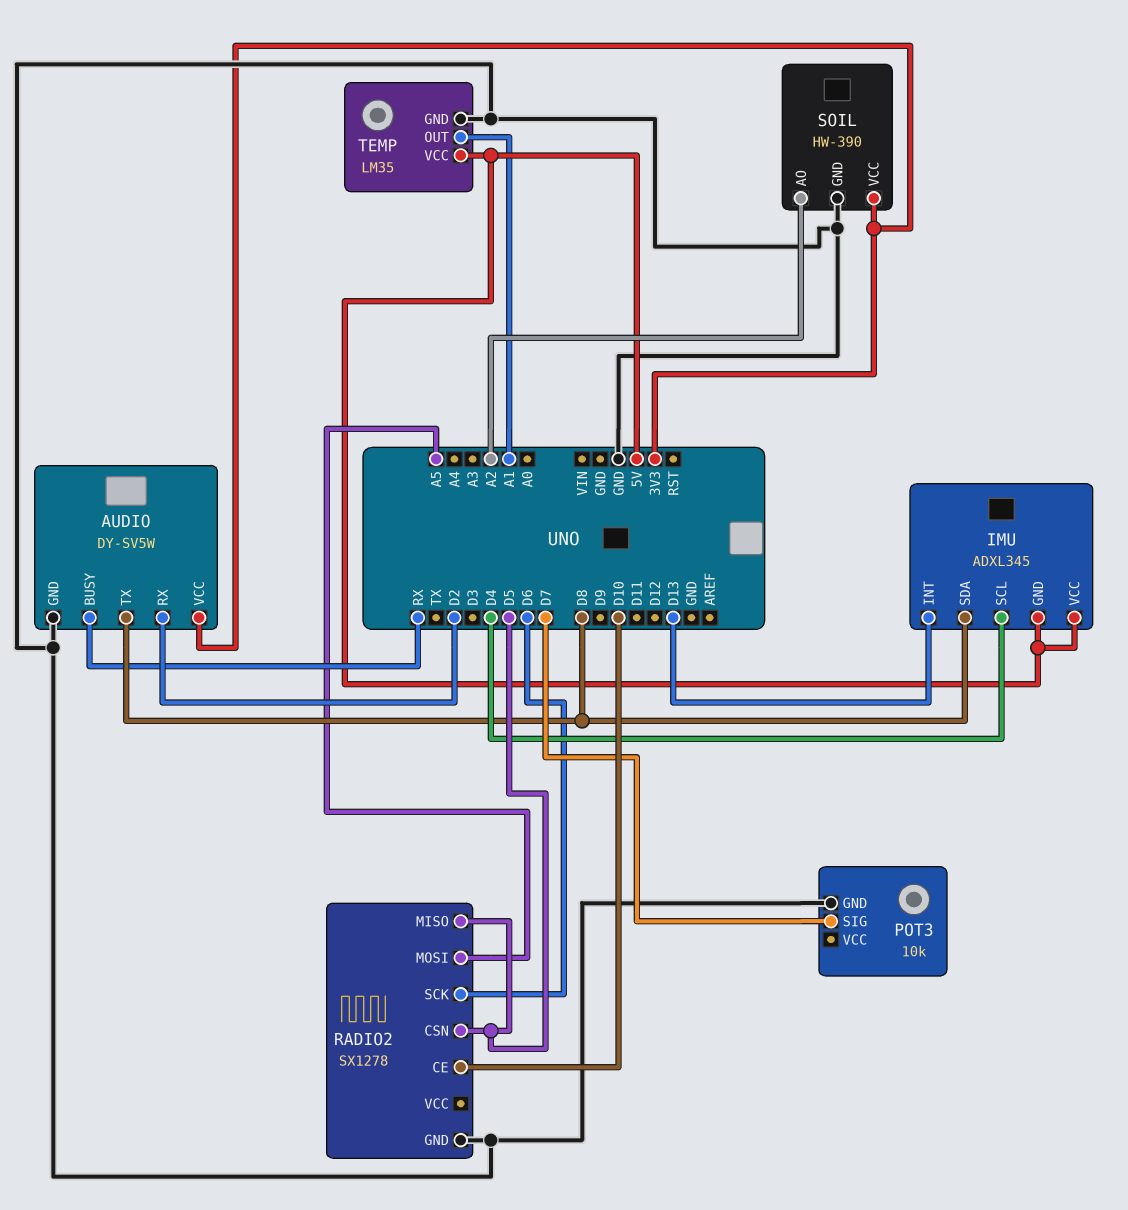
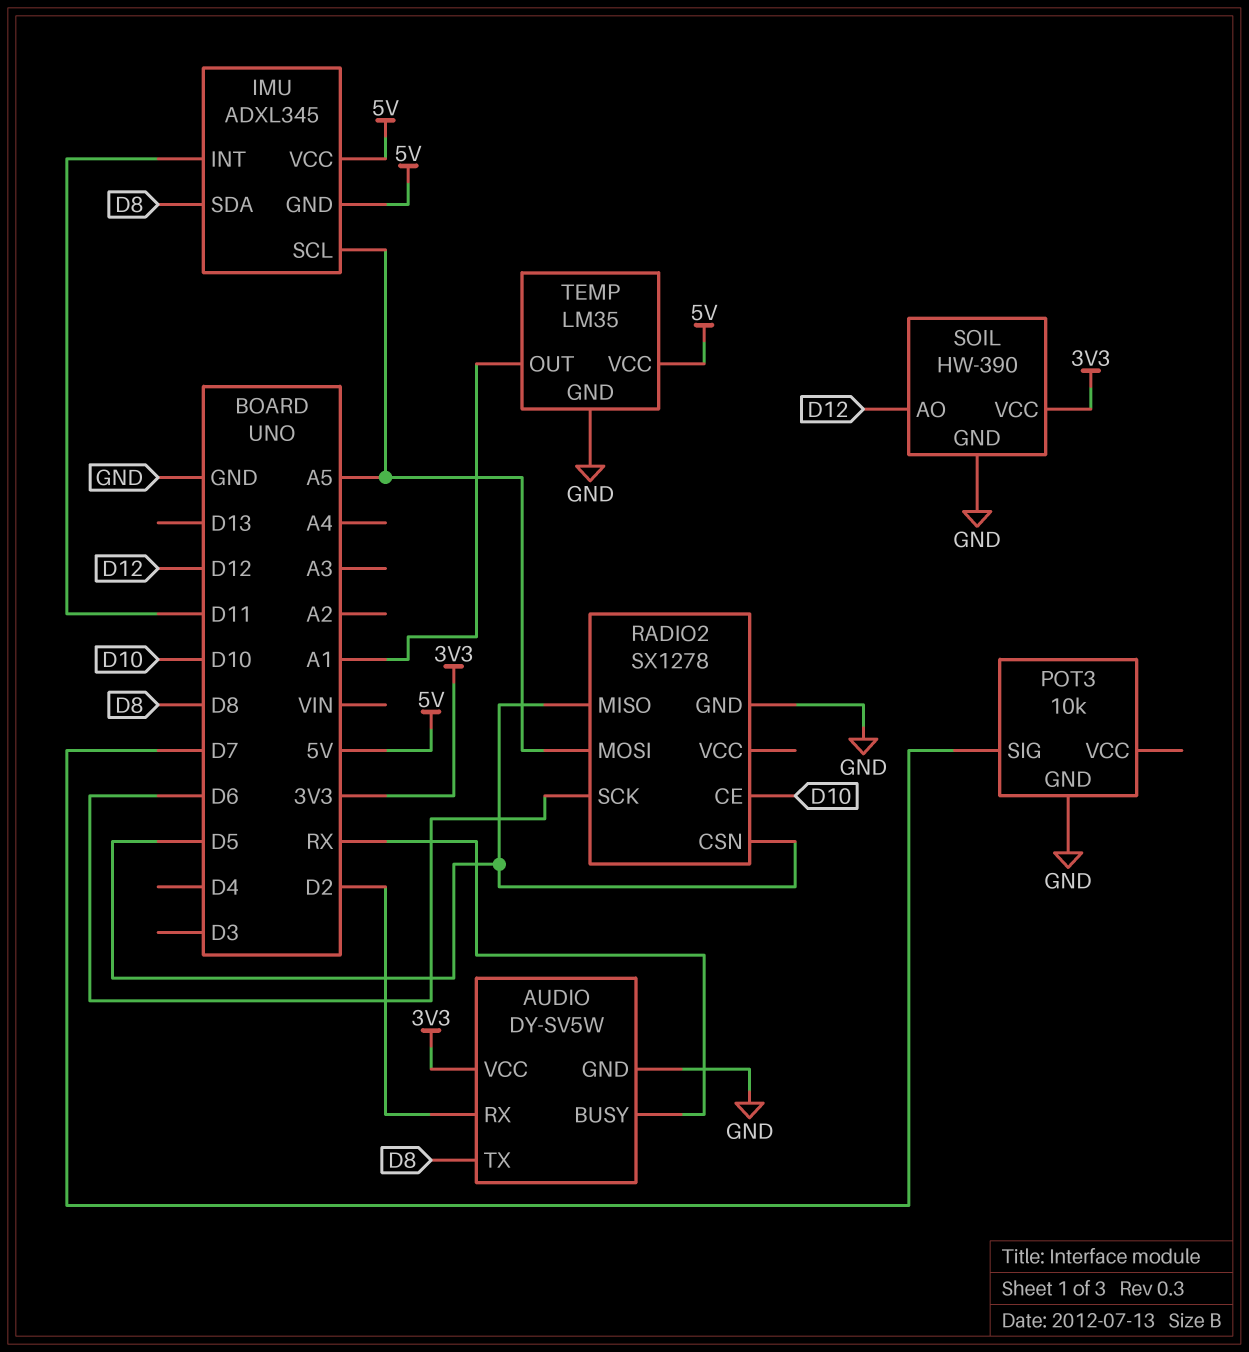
IMU pin INT: D13 -> D11
IMU pin SCL: D4 -> A5
SOIL pin AO: A2 -> D12

